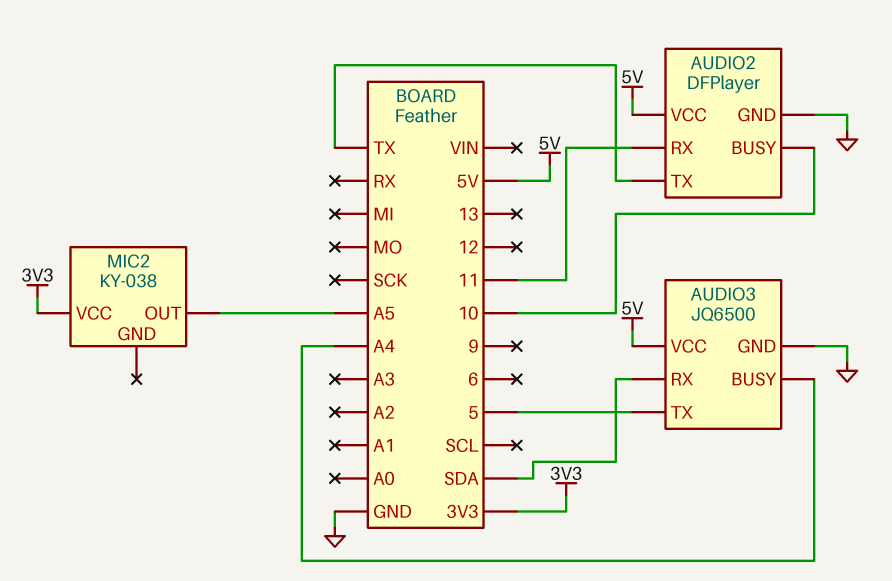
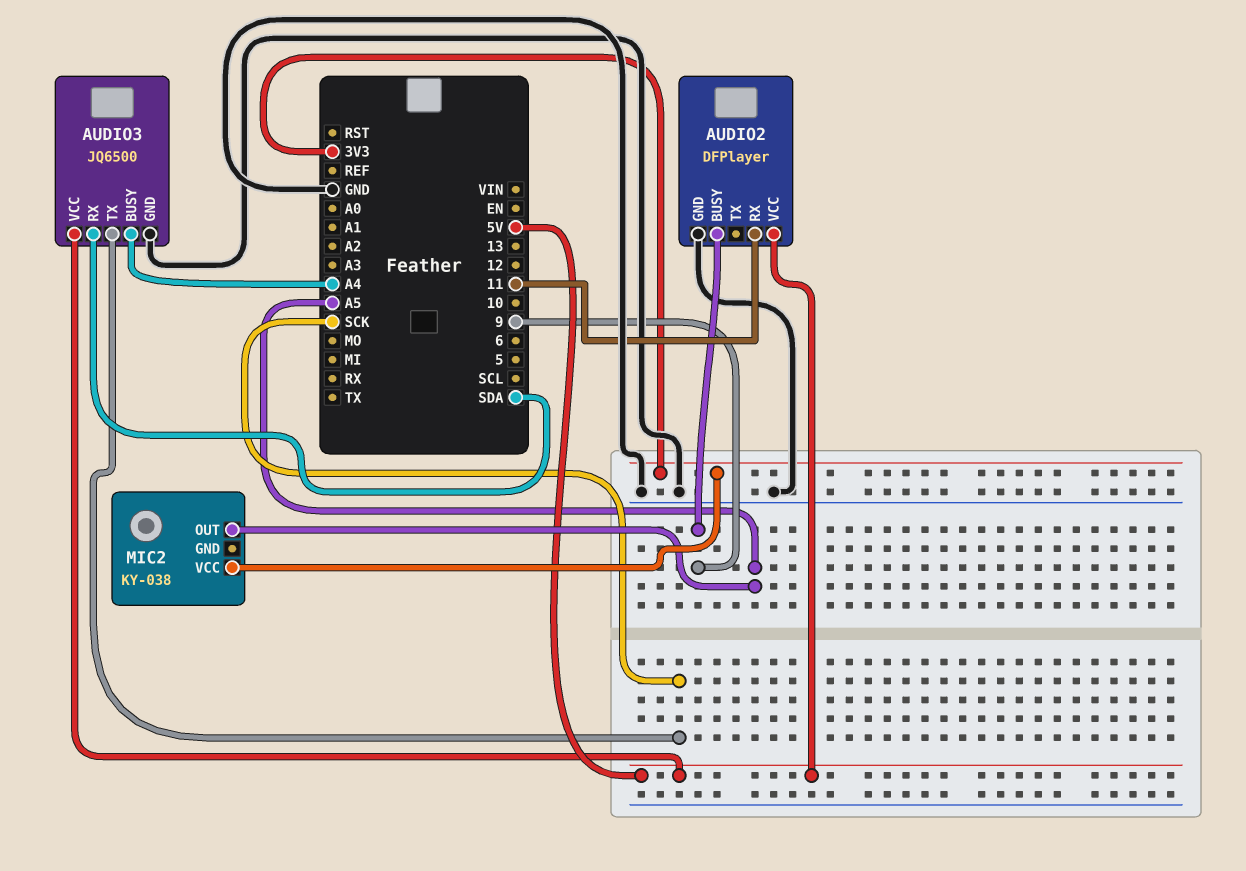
AUDIO2 pin BUSY: 10 -> 9
AUDIO2 pin TX: TX -> none
AUDIO3 pin TX: 5 -> SCK

